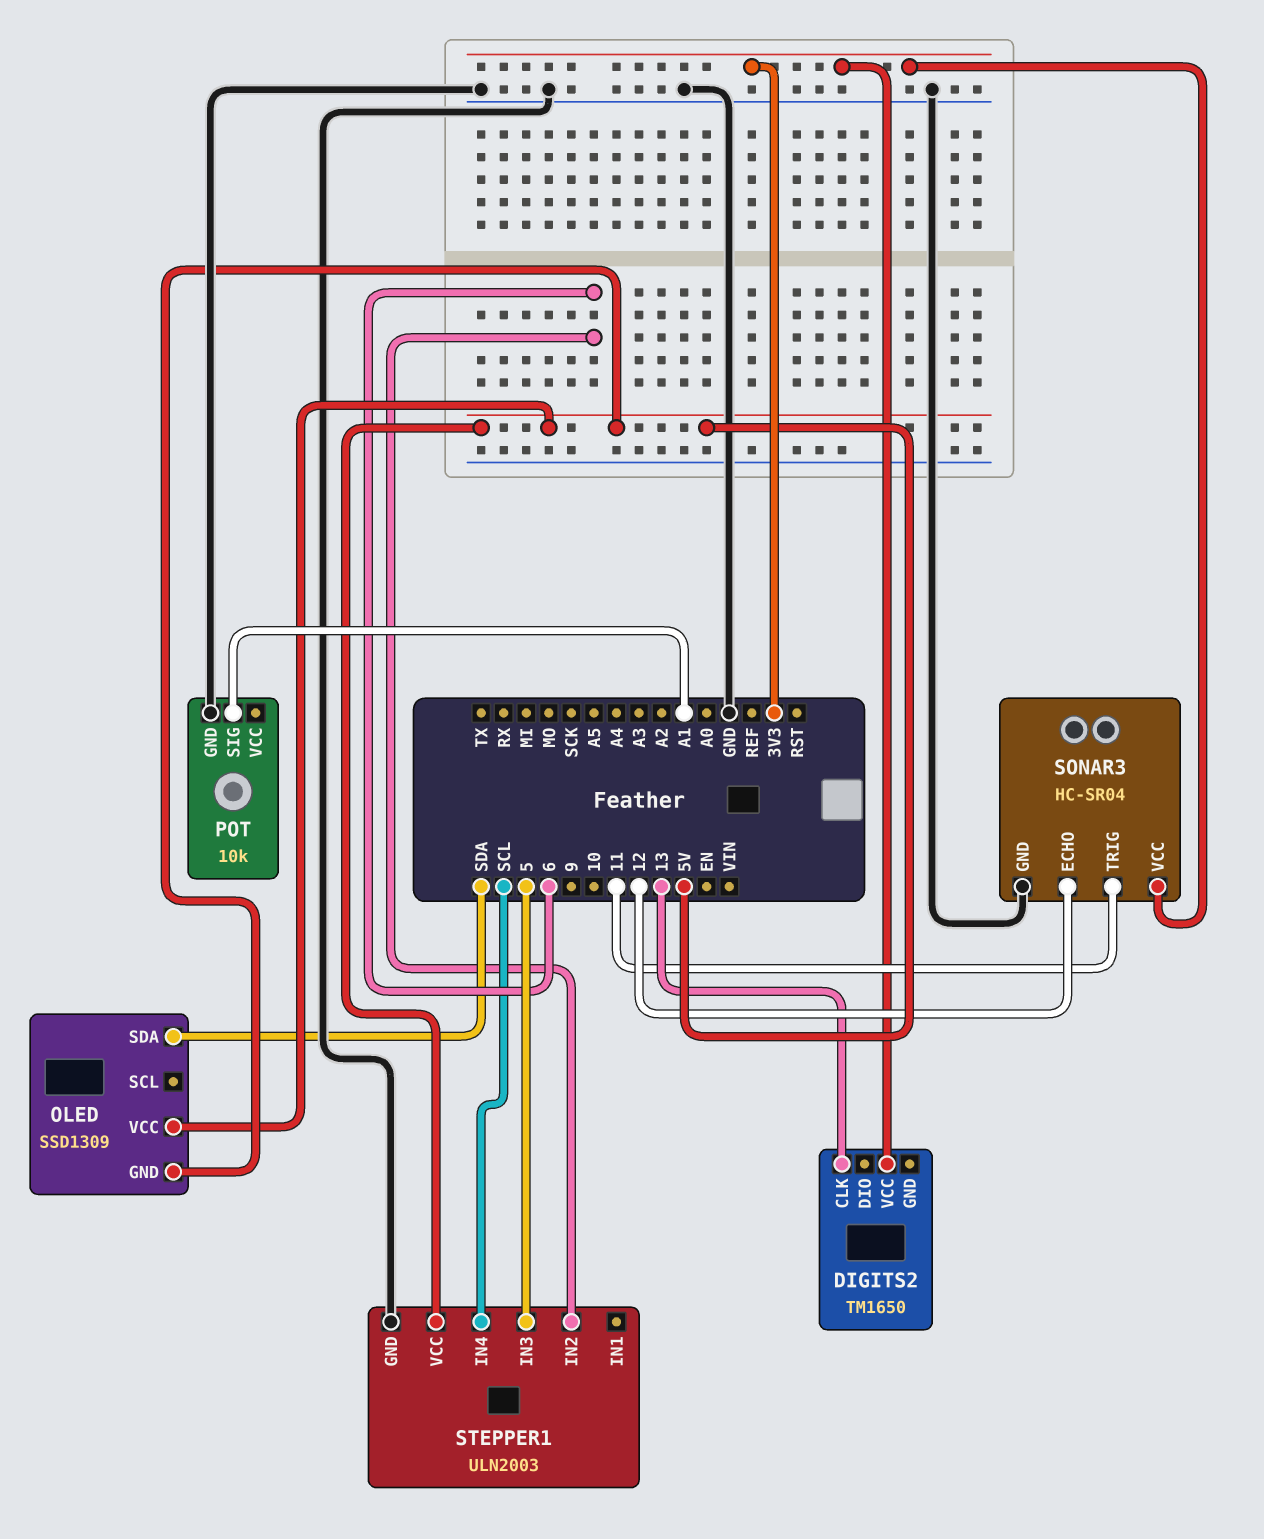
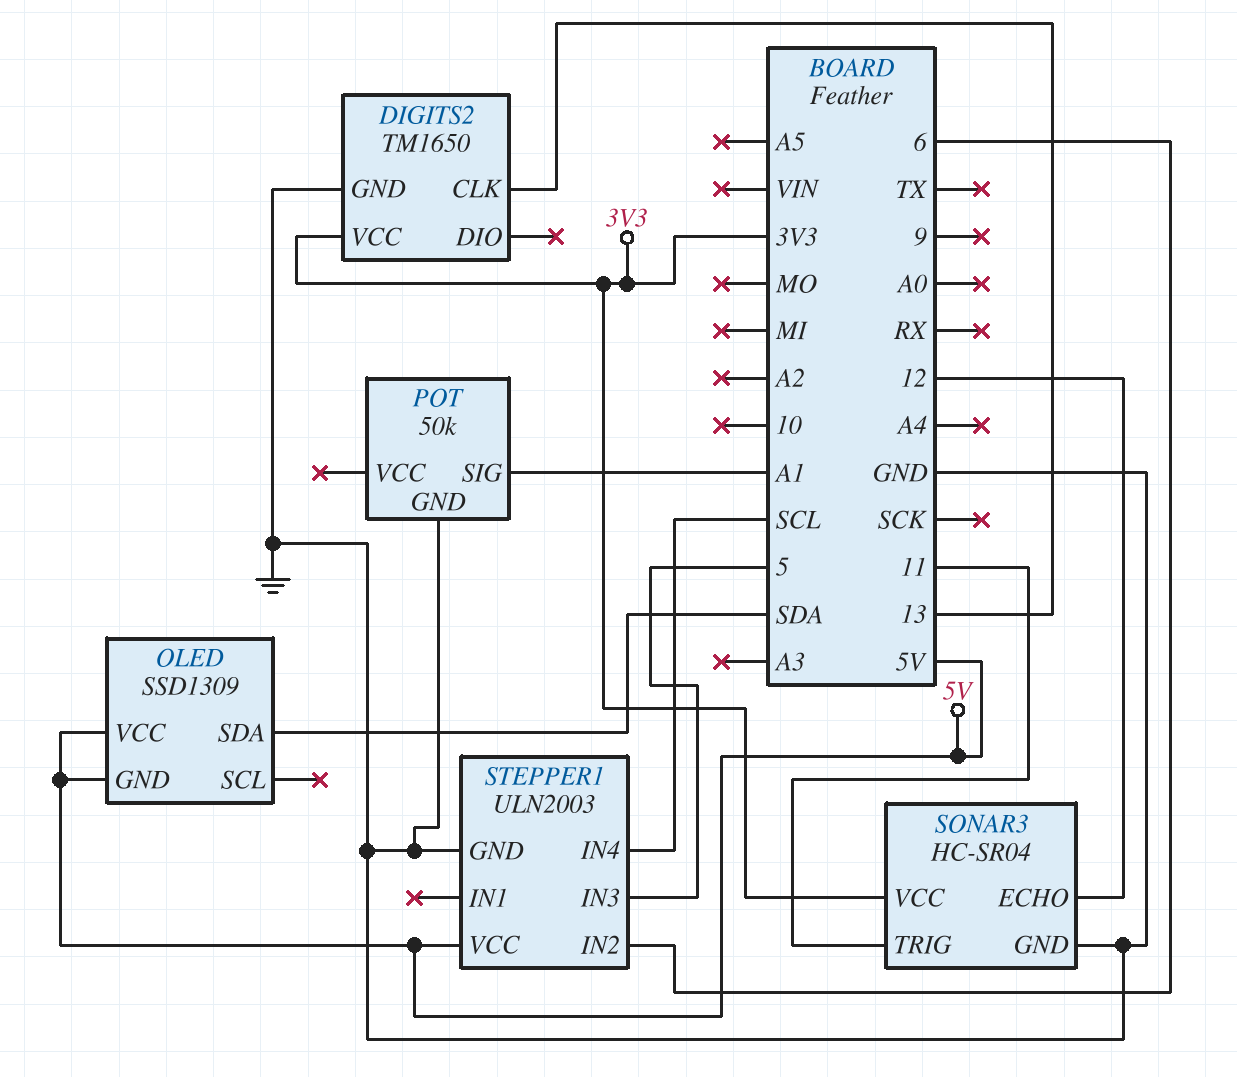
DIGITS2 pin GND: none -> GND
POT: 10k -> 50k

